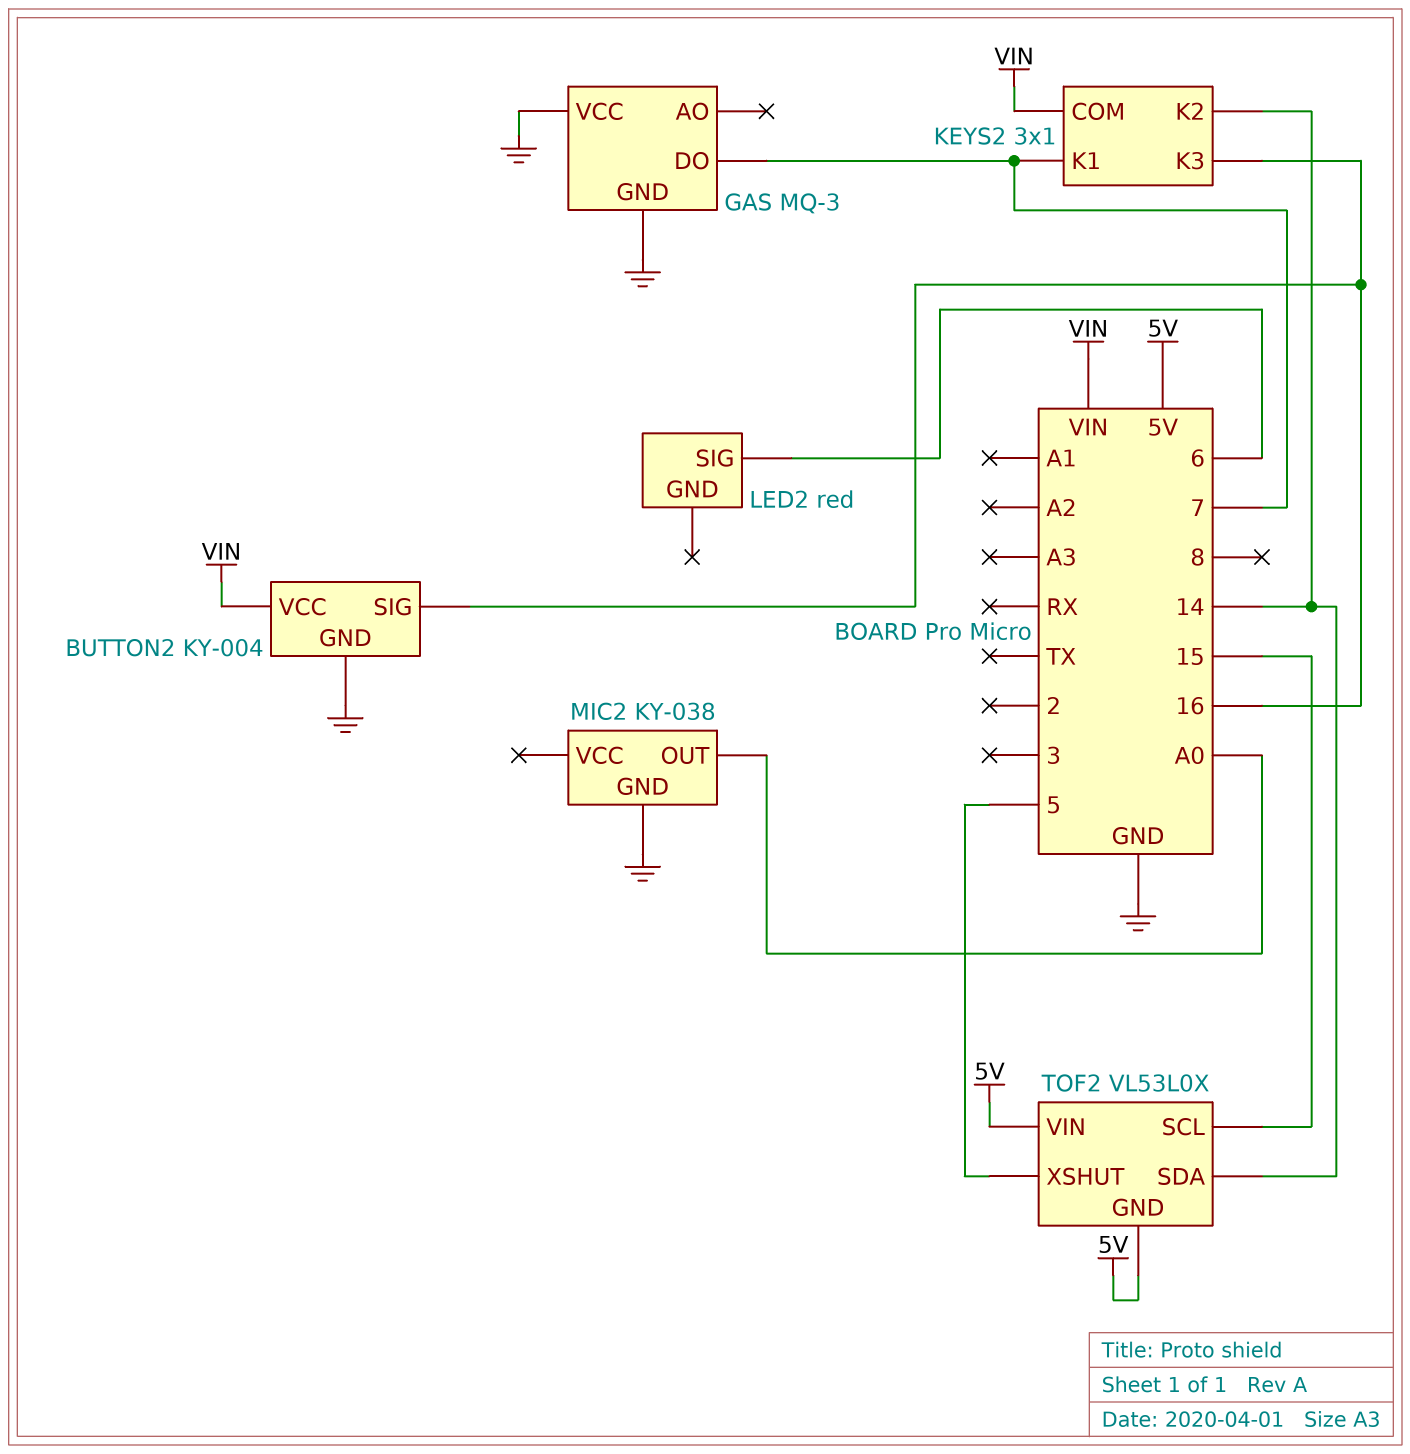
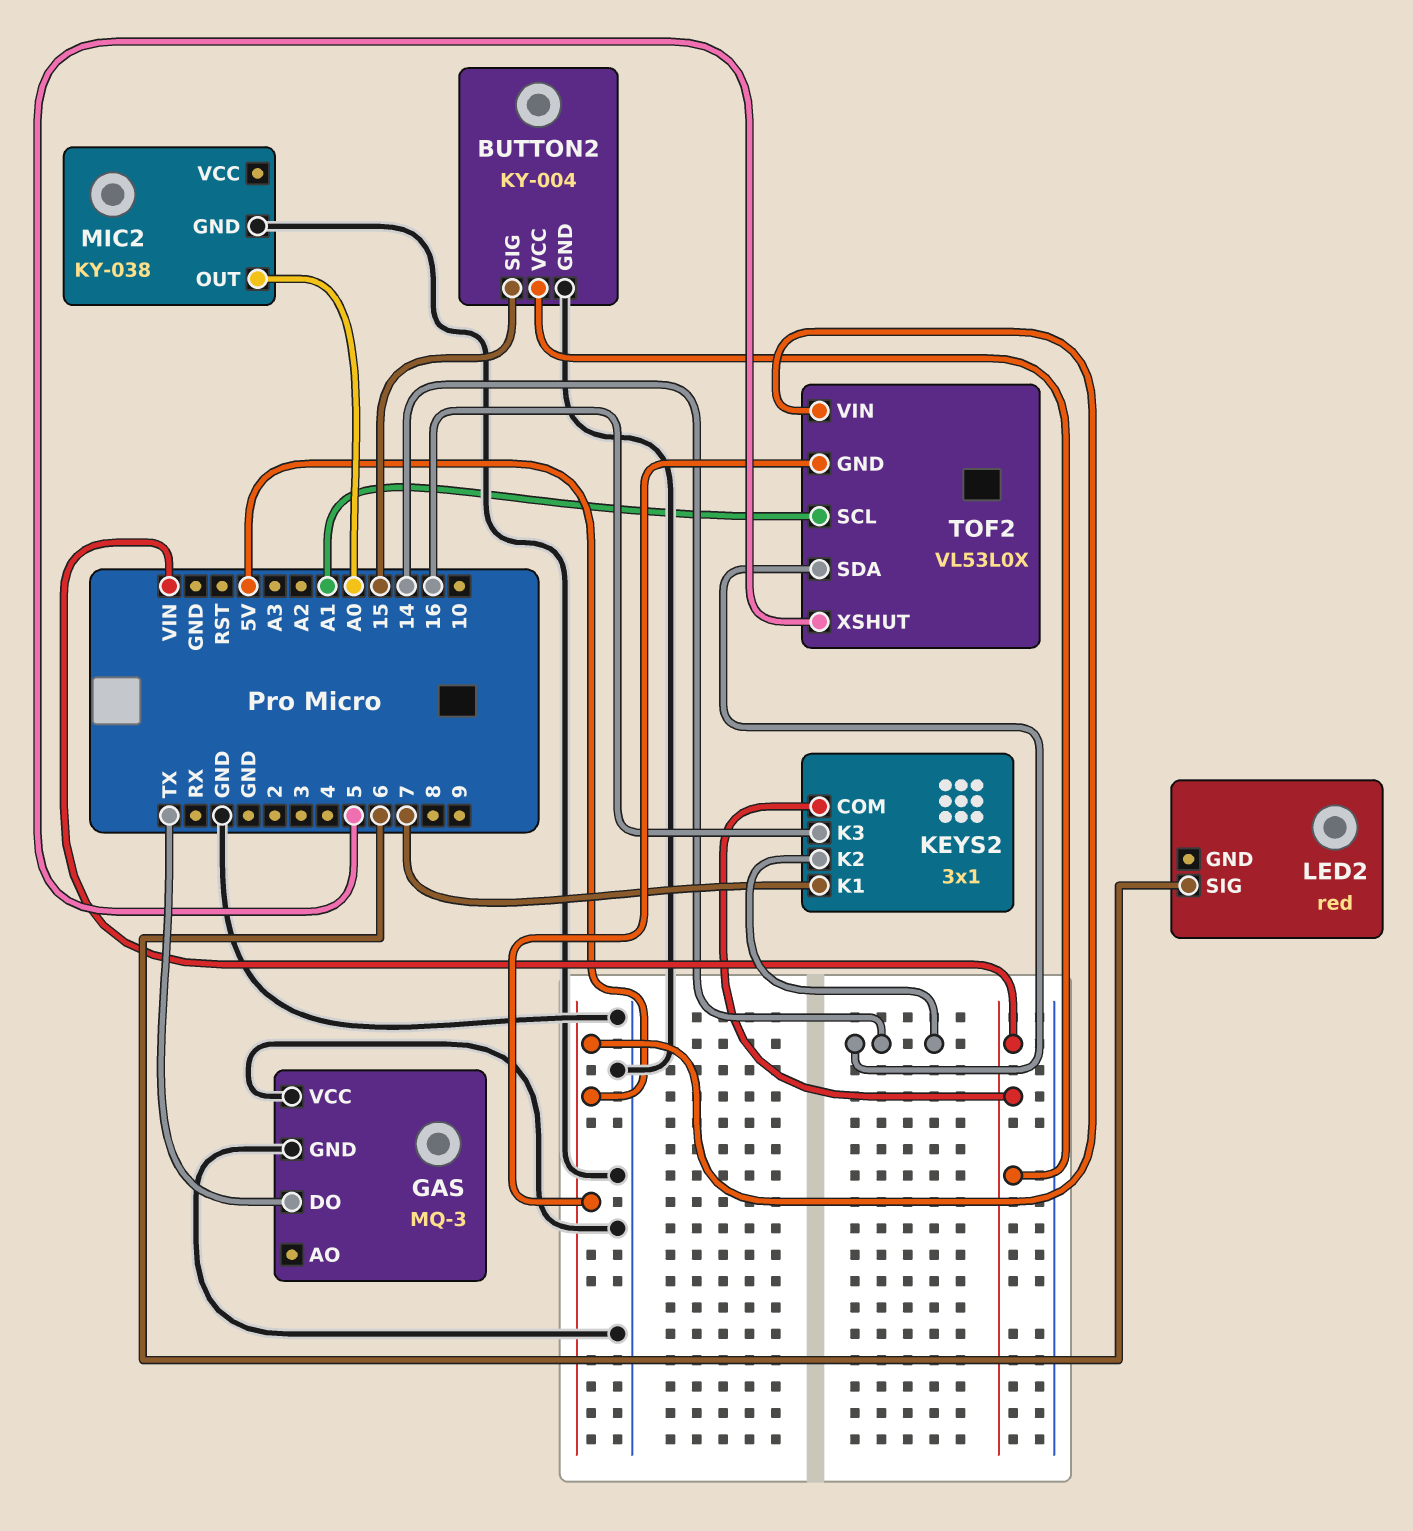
BUTTON2 pin SIG: 16 -> 15
GAS pin DO: 7 -> TX
TOF2 pin SCL: 15 -> A1

